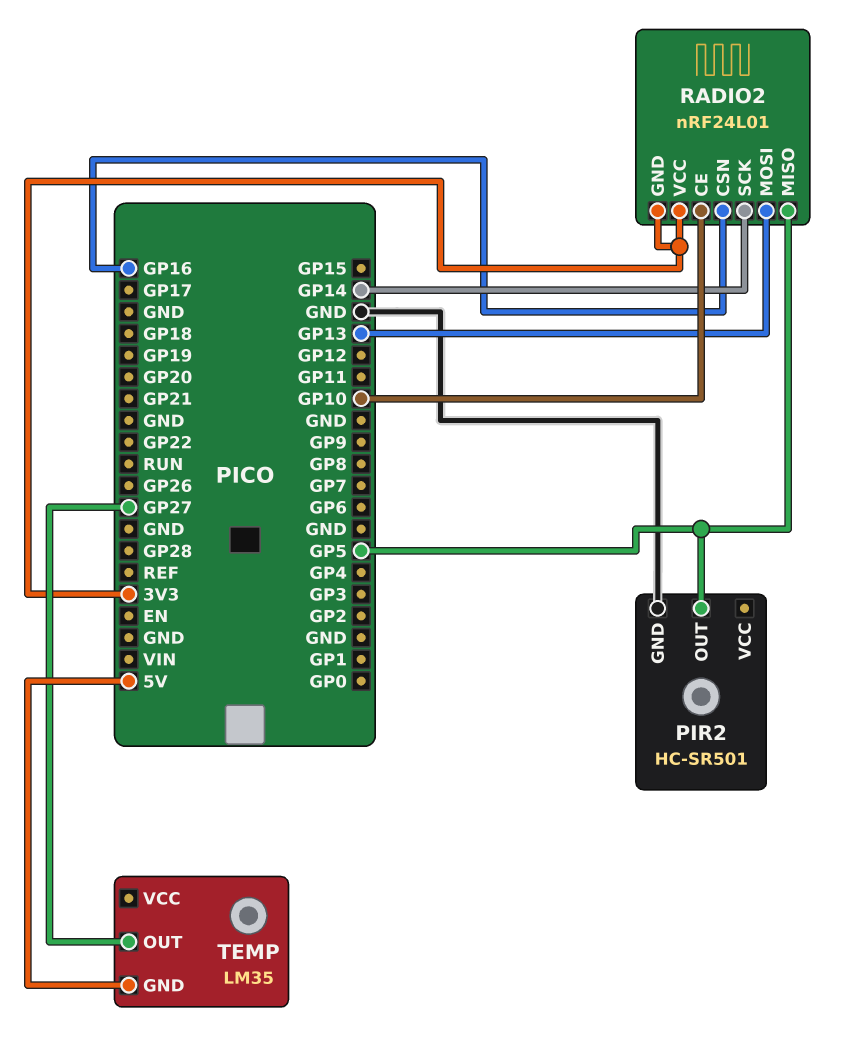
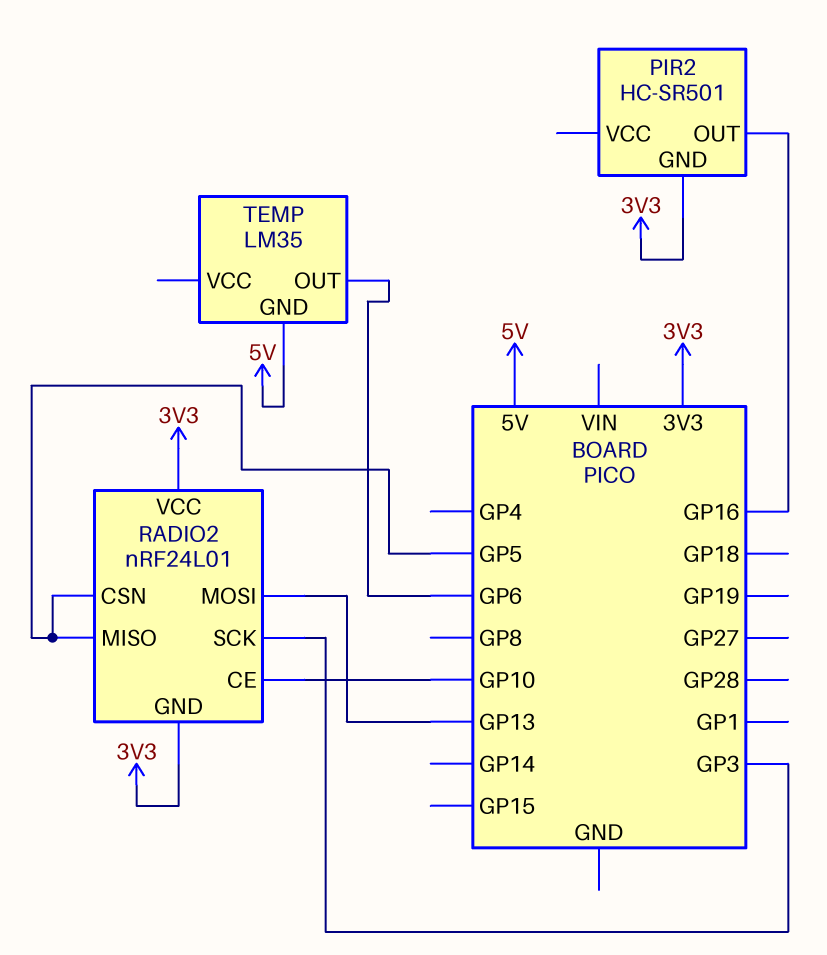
PIR2 pin GND: GND -> 3V3
PIR2 pin OUT: GP5 -> GP16
RADIO2 pin CSN: GP16 -> GP5
RADIO2 pin SCK: GP14 -> GP3
TEMP pin OUT: GP27 -> GP6

